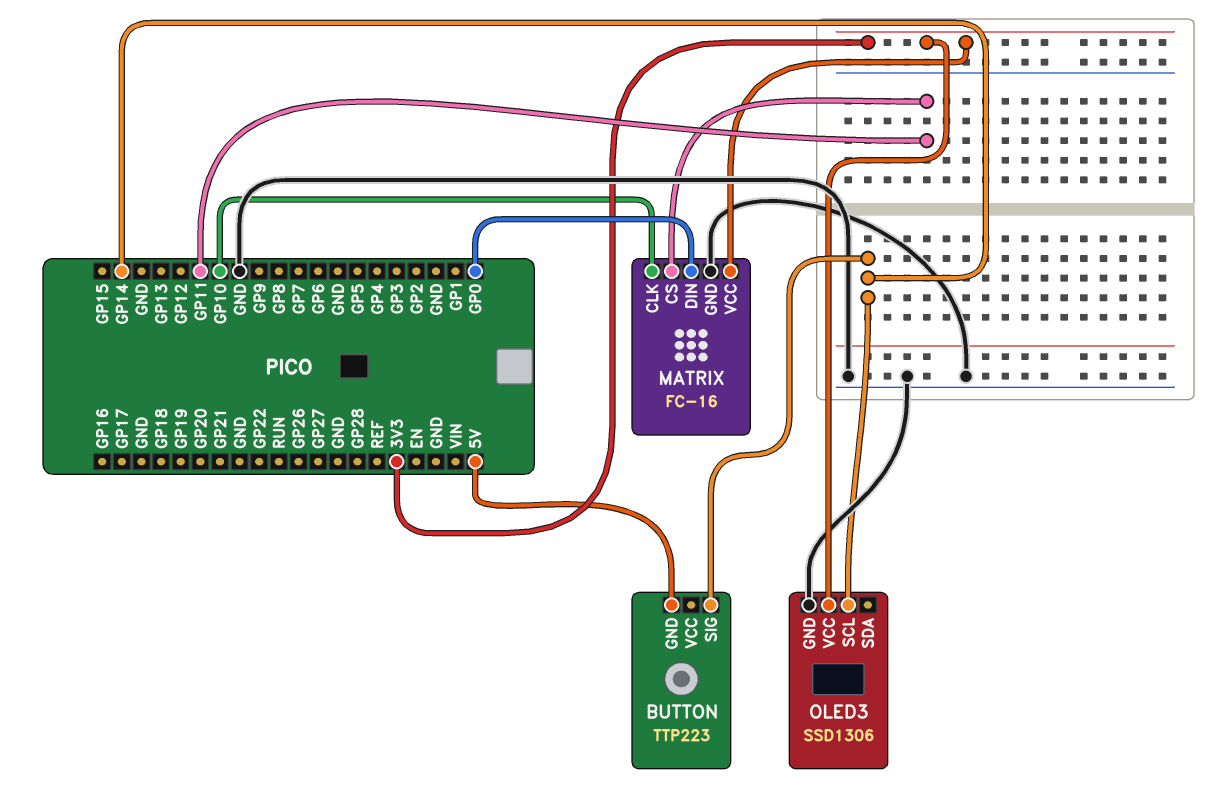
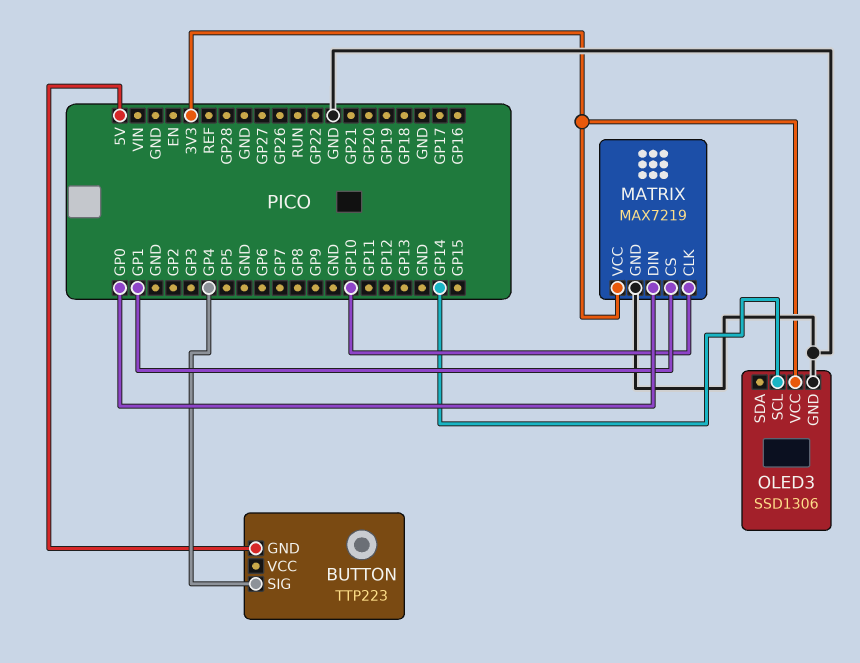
BUTTON pin SIG: GP14 -> GP4
MATRIX: FC-16 -> MAX7219
MATRIX pin CS: GP11 -> GP1

